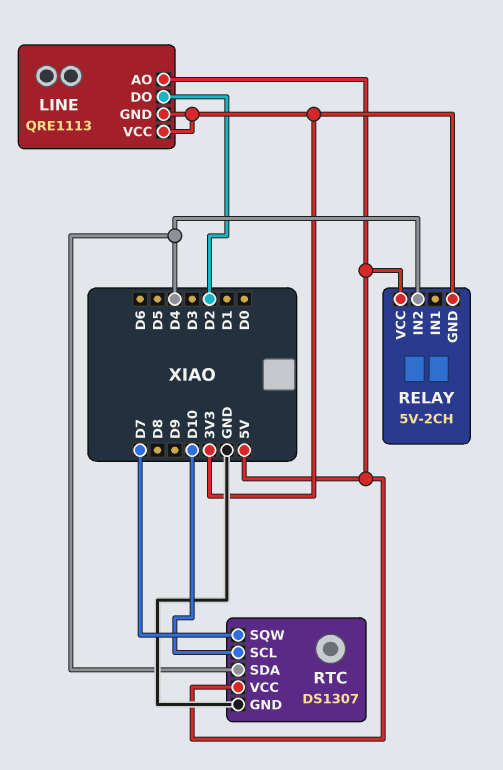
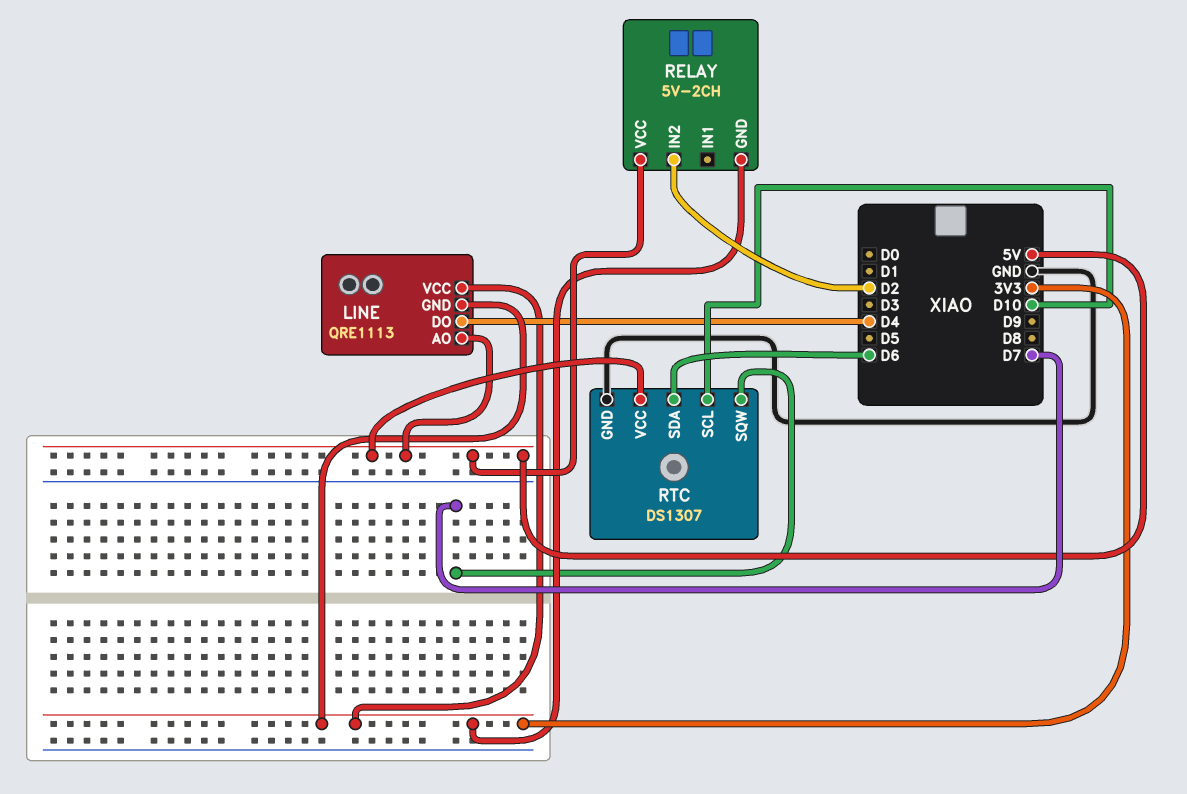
LINE pin DO: D2 -> D4
RELAY pin IN2: D4 -> D2
RTC pin SDA: D4 -> D6

